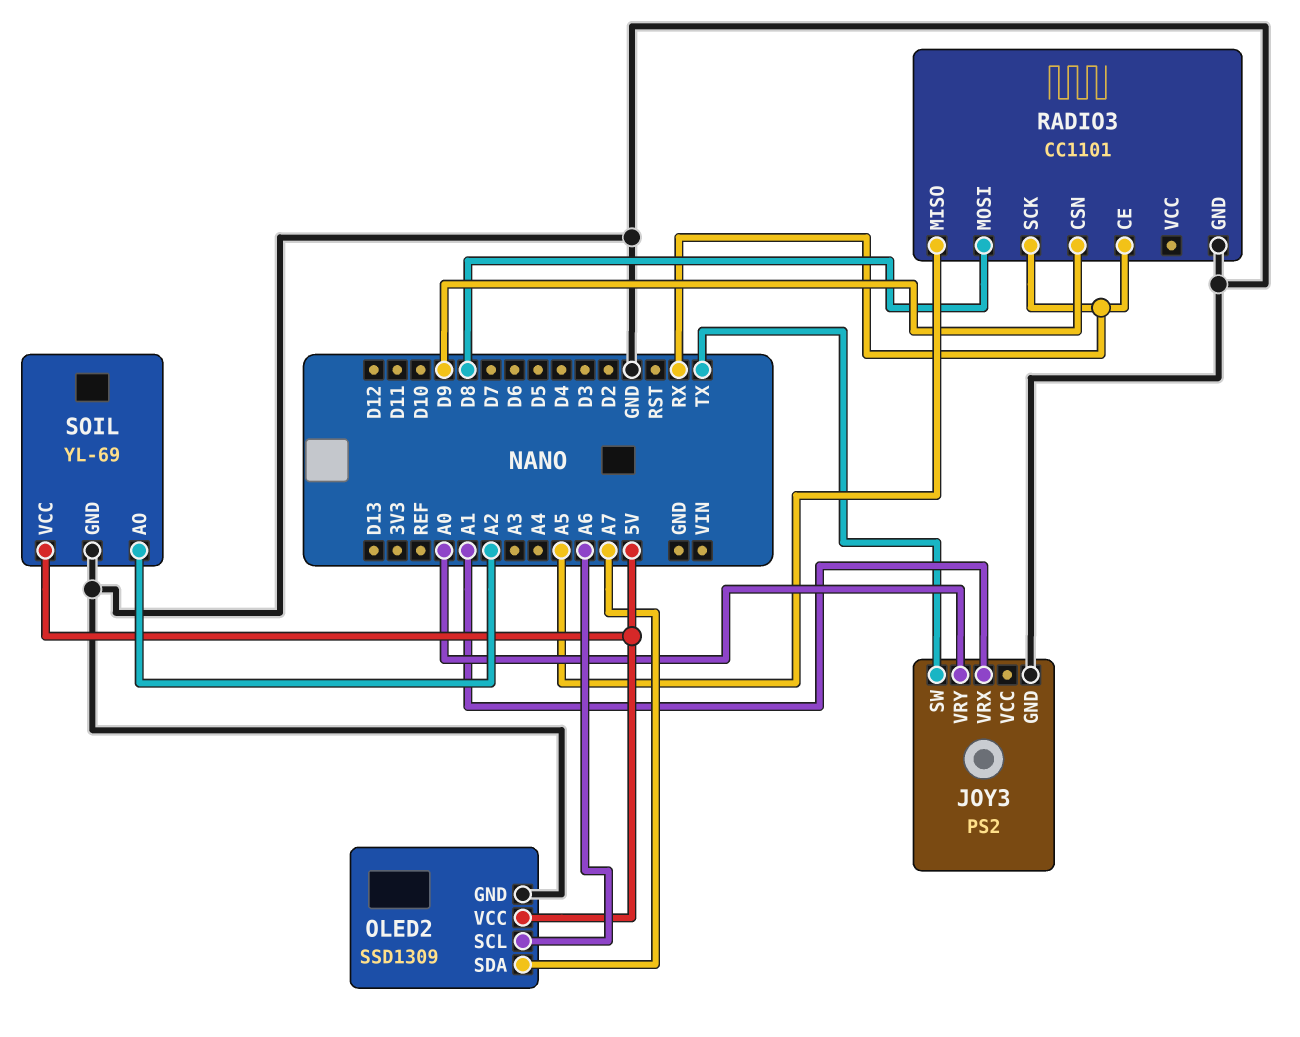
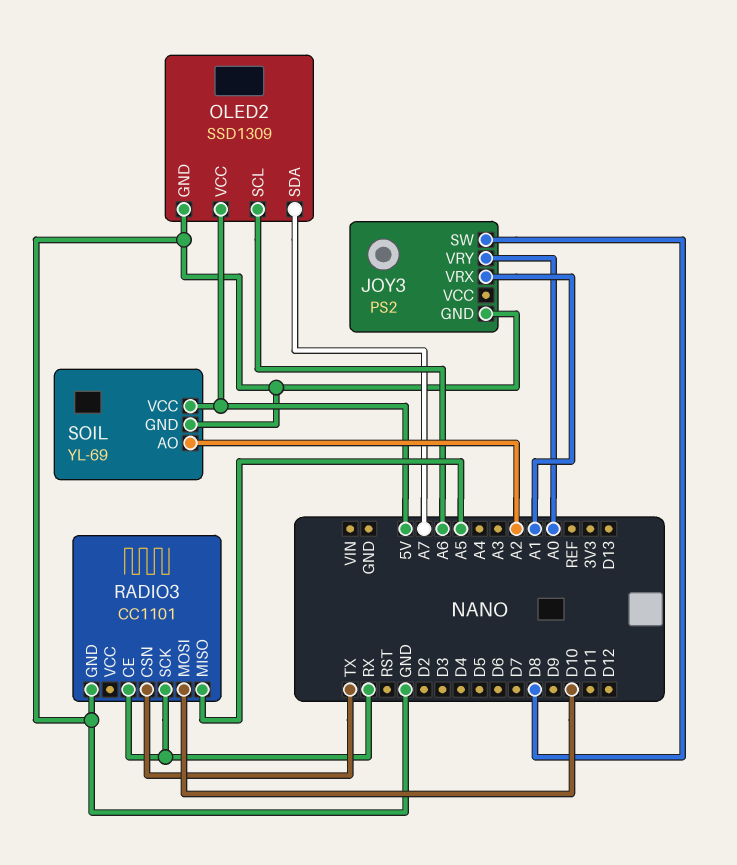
JOY3 pin SW: TX -> D8
RADIO3 pin CSN: D9 -> TX
RADIO3 pin MOSI: D8 -> D10

